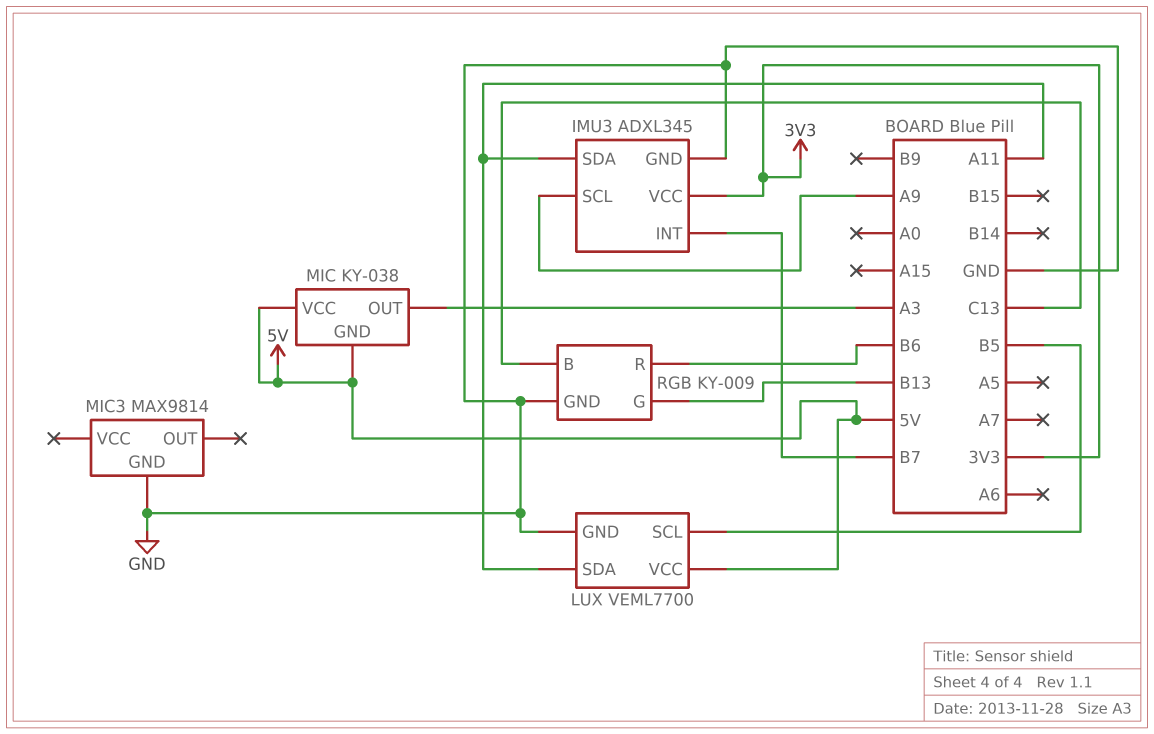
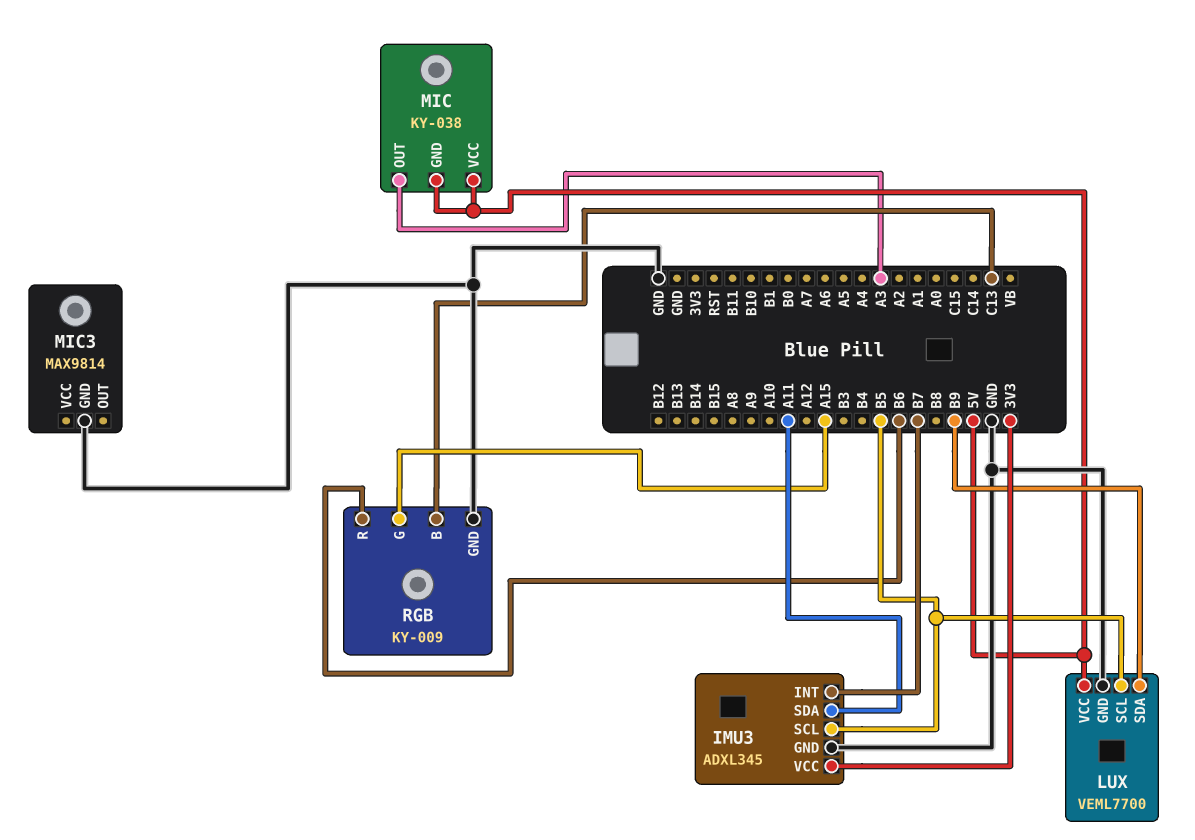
IMU3 pin SCL: A9 -> B5
LUX pin SDA: A11 -> B9
RGB pin G: B13 -> A15

